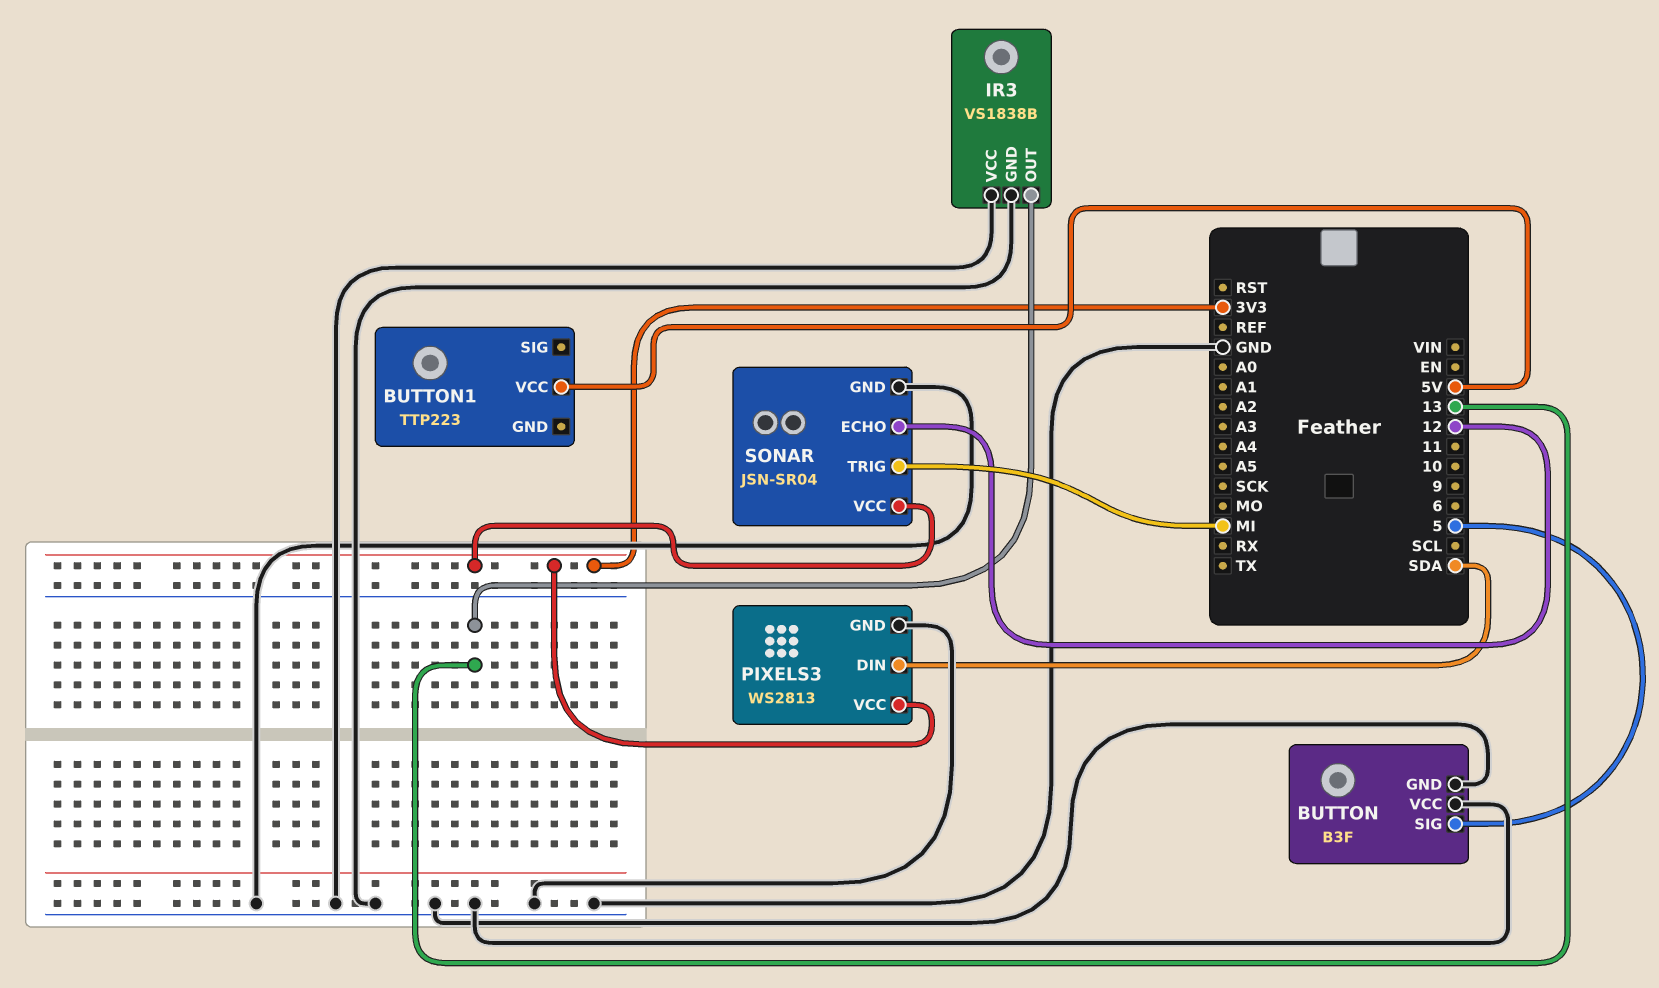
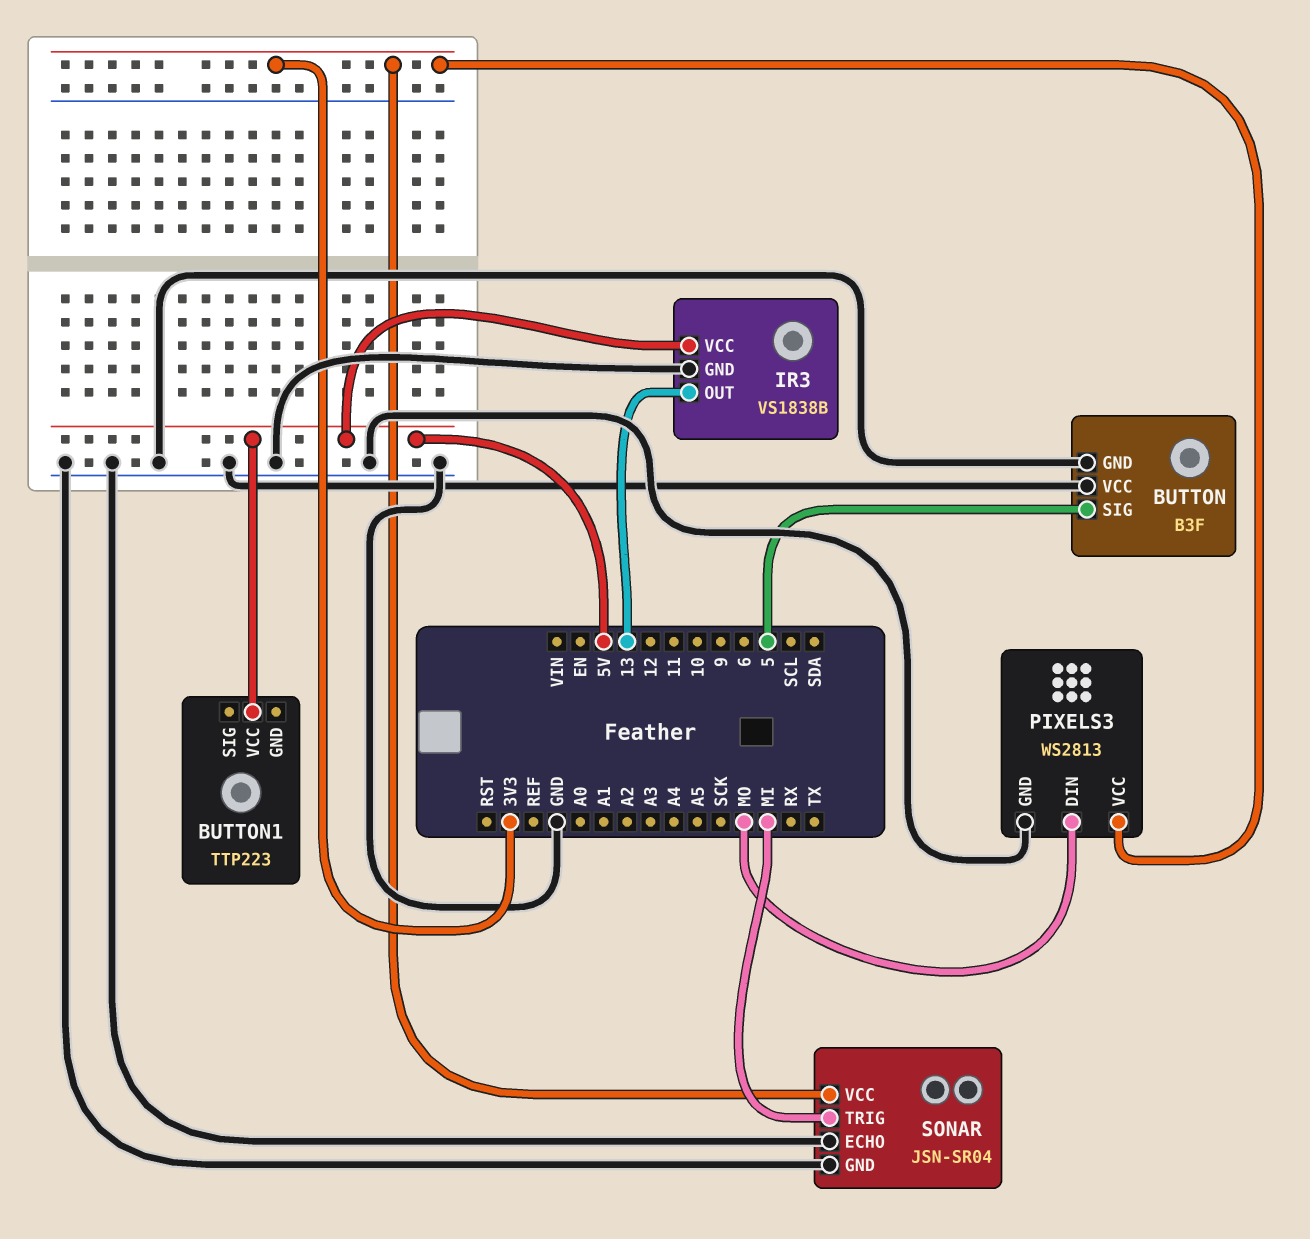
IR3 pin VCC: GND -> 5V
PIXELS3 pin DIN: SDA -> MO
SONAR pin ECHO: 12 -> GND

